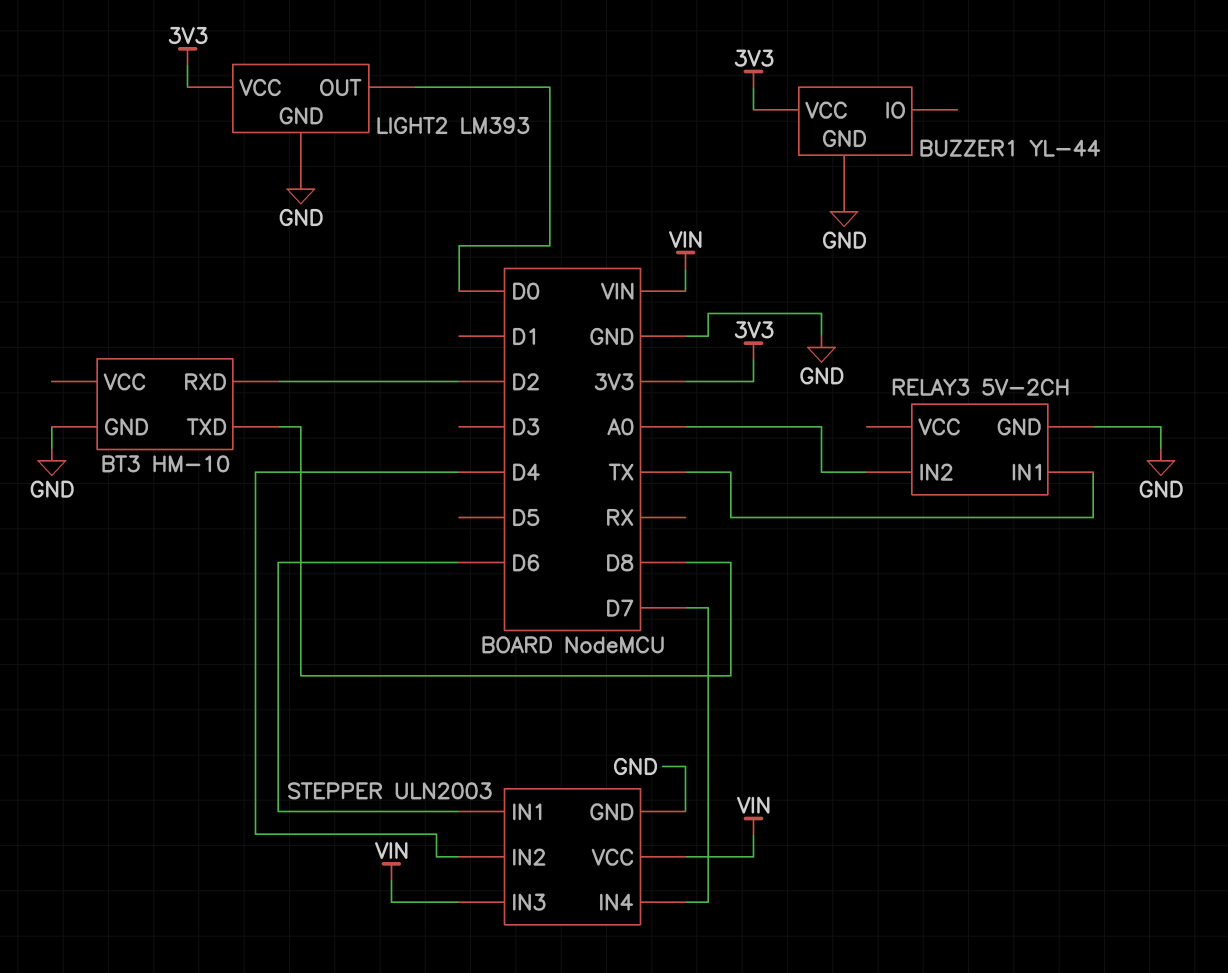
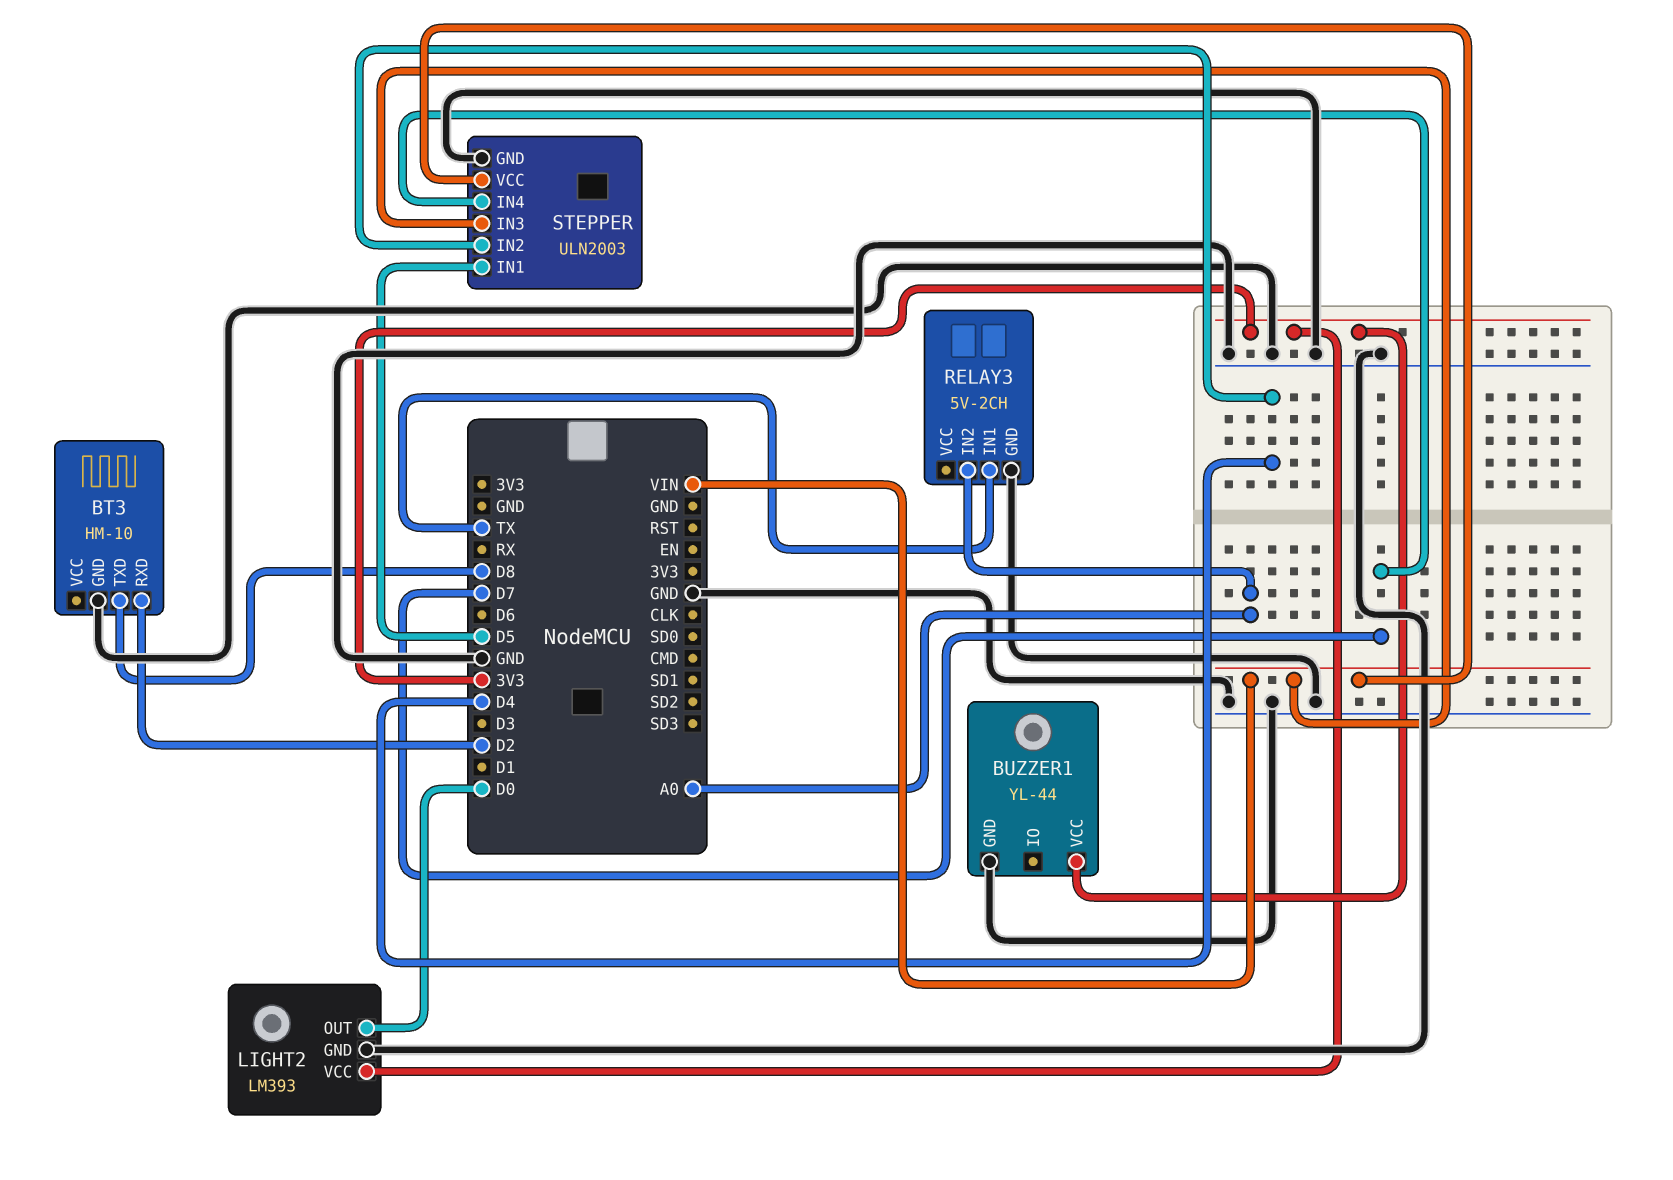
STEPPER pin IN1: D6 -> D5

